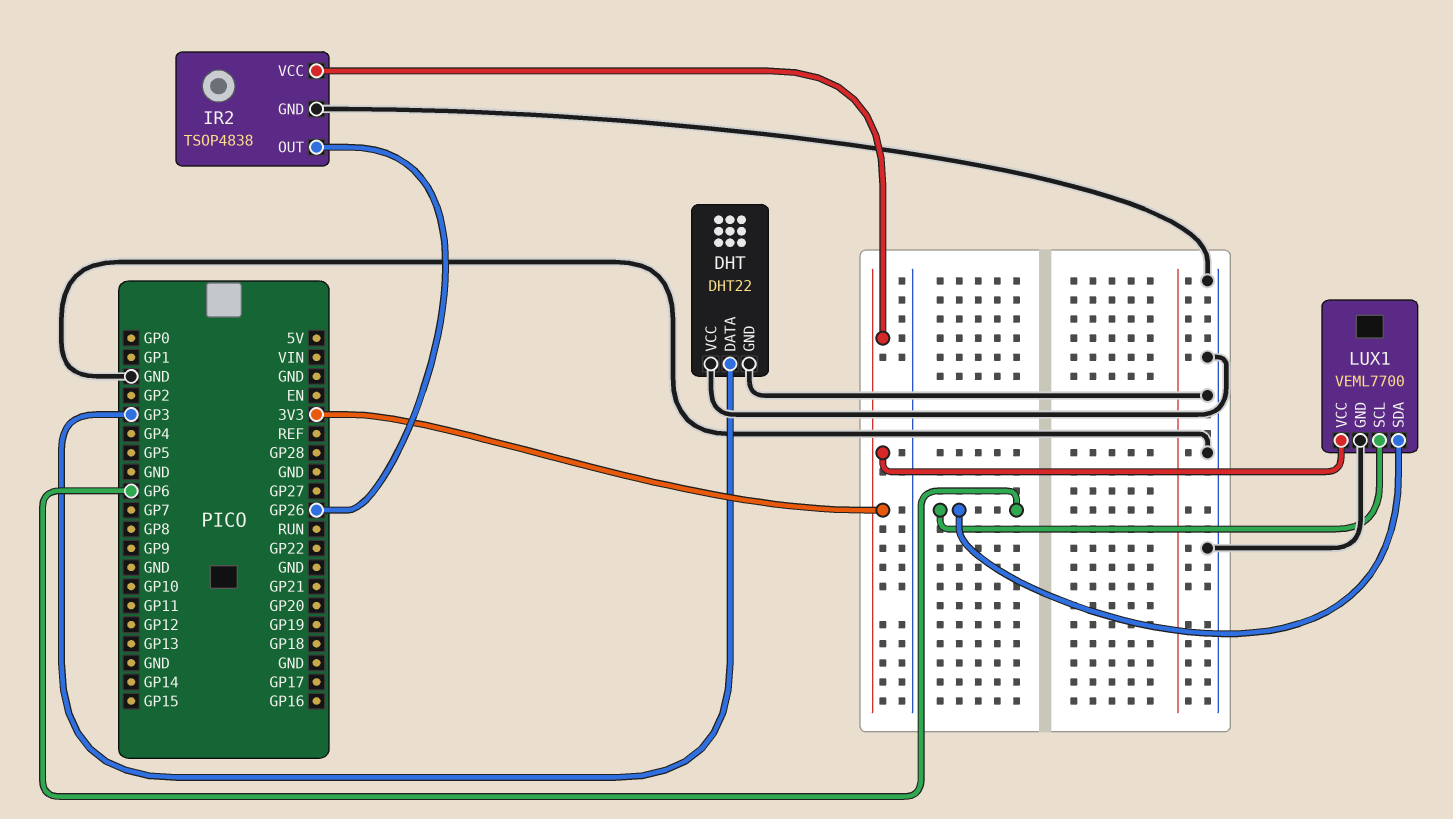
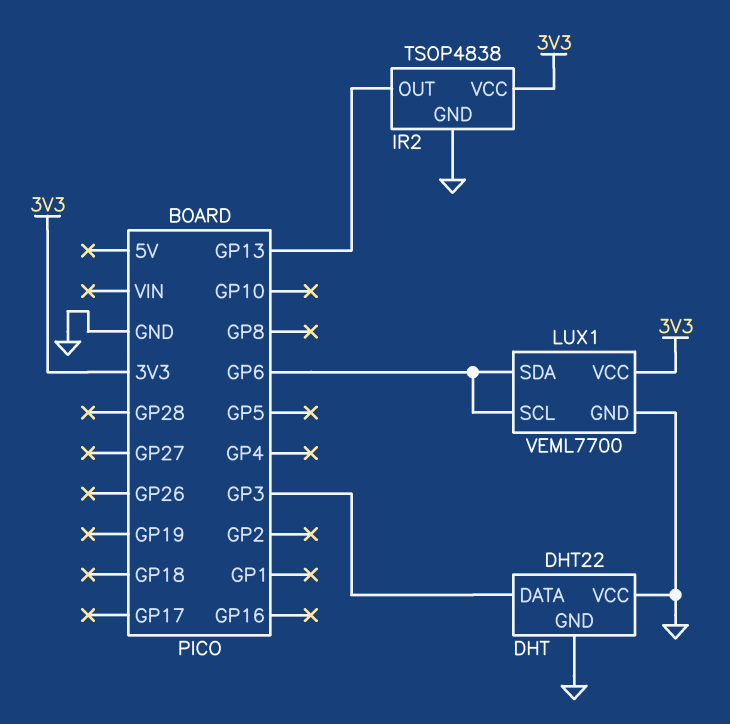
IR2 pin OUT: GP26 -> GP13

